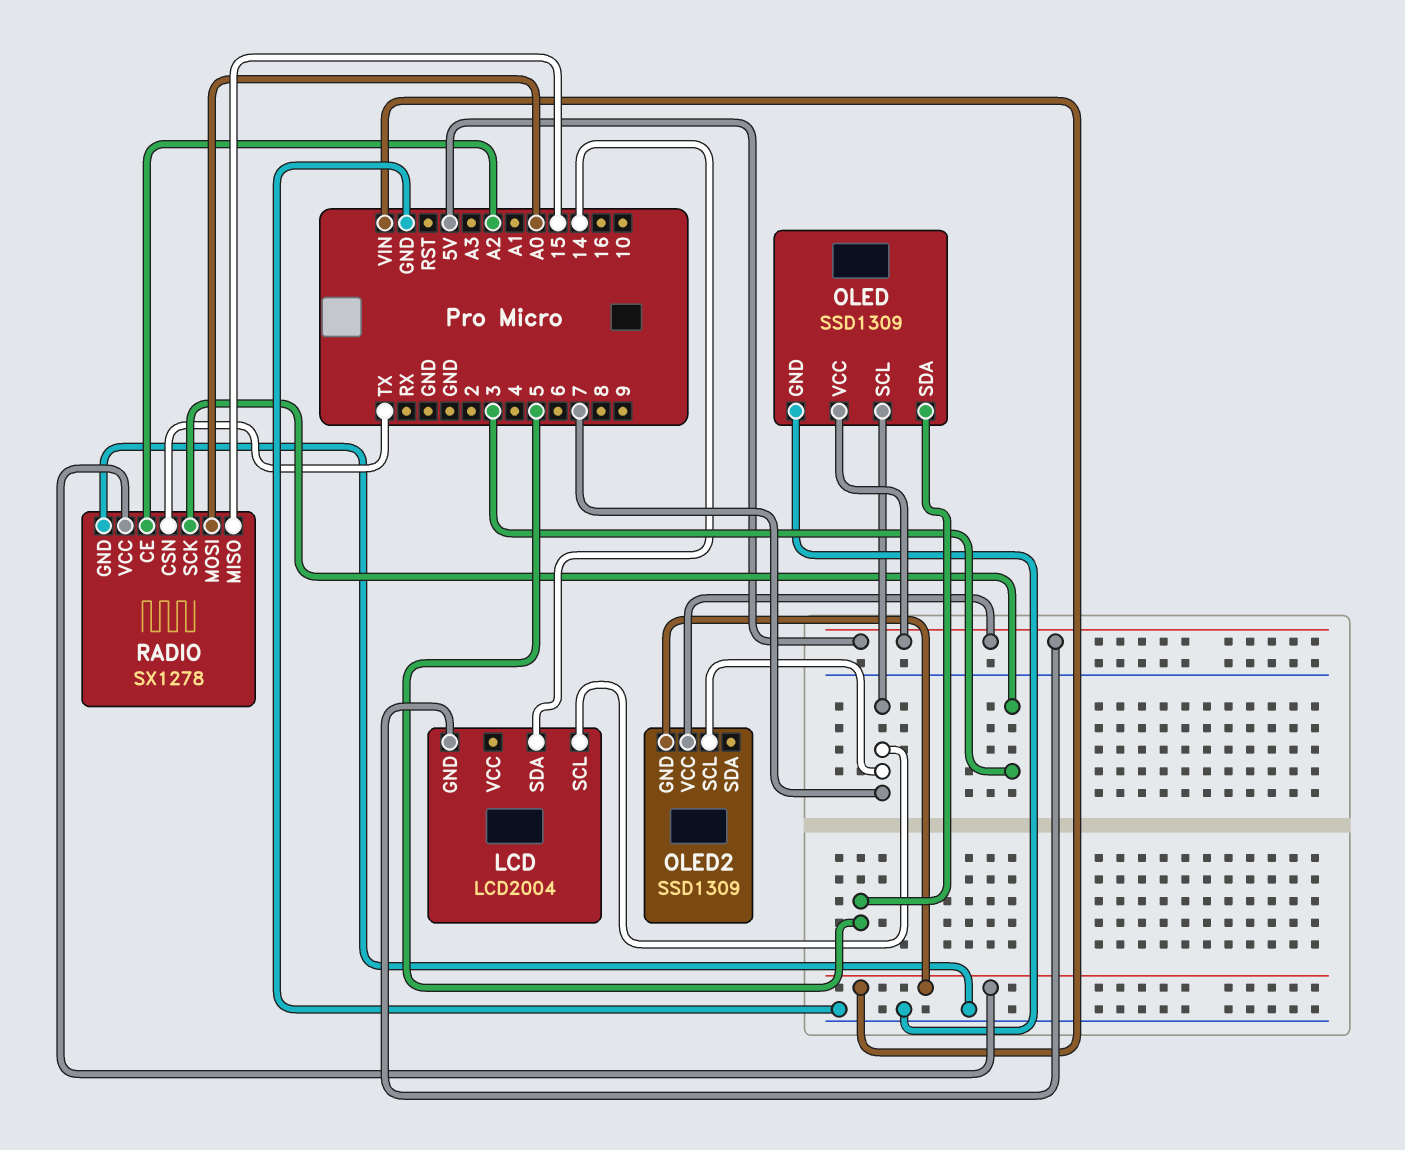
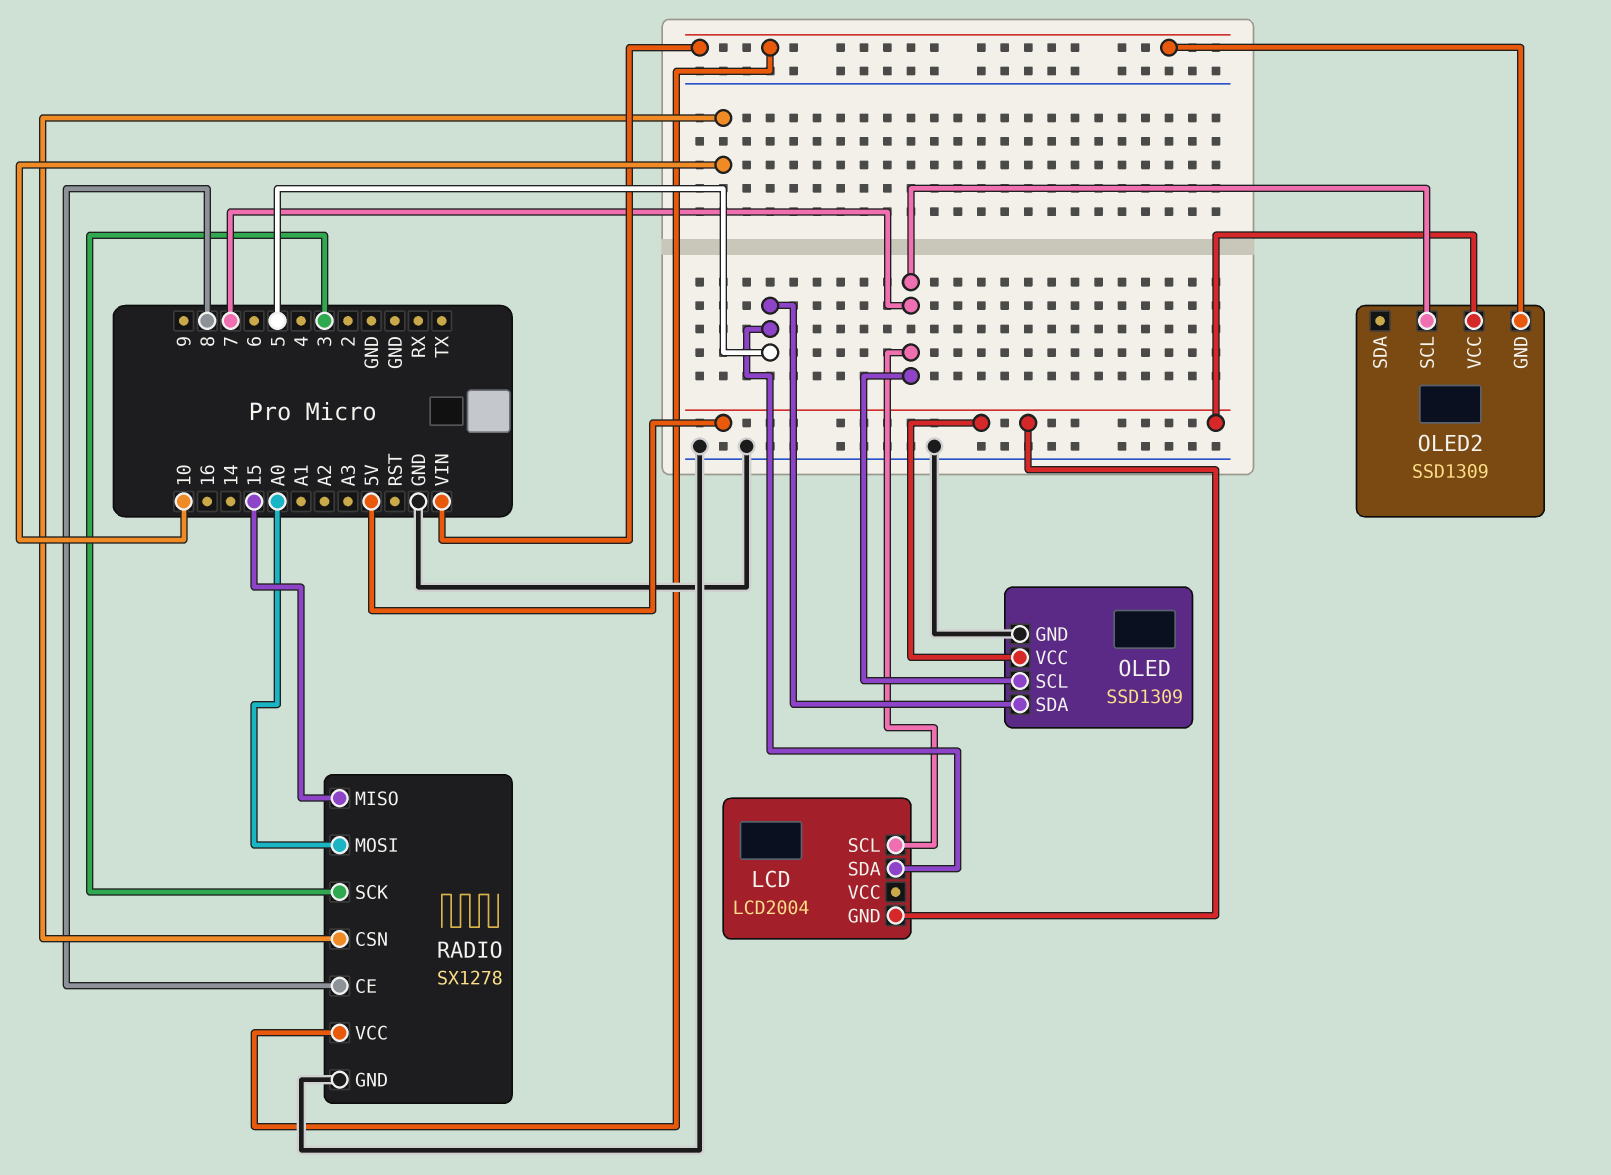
LCD pin SDA: 14 -> 5
RADIO pin CE: A2 -> 8
RADIO pin CSN: TX -> 10

